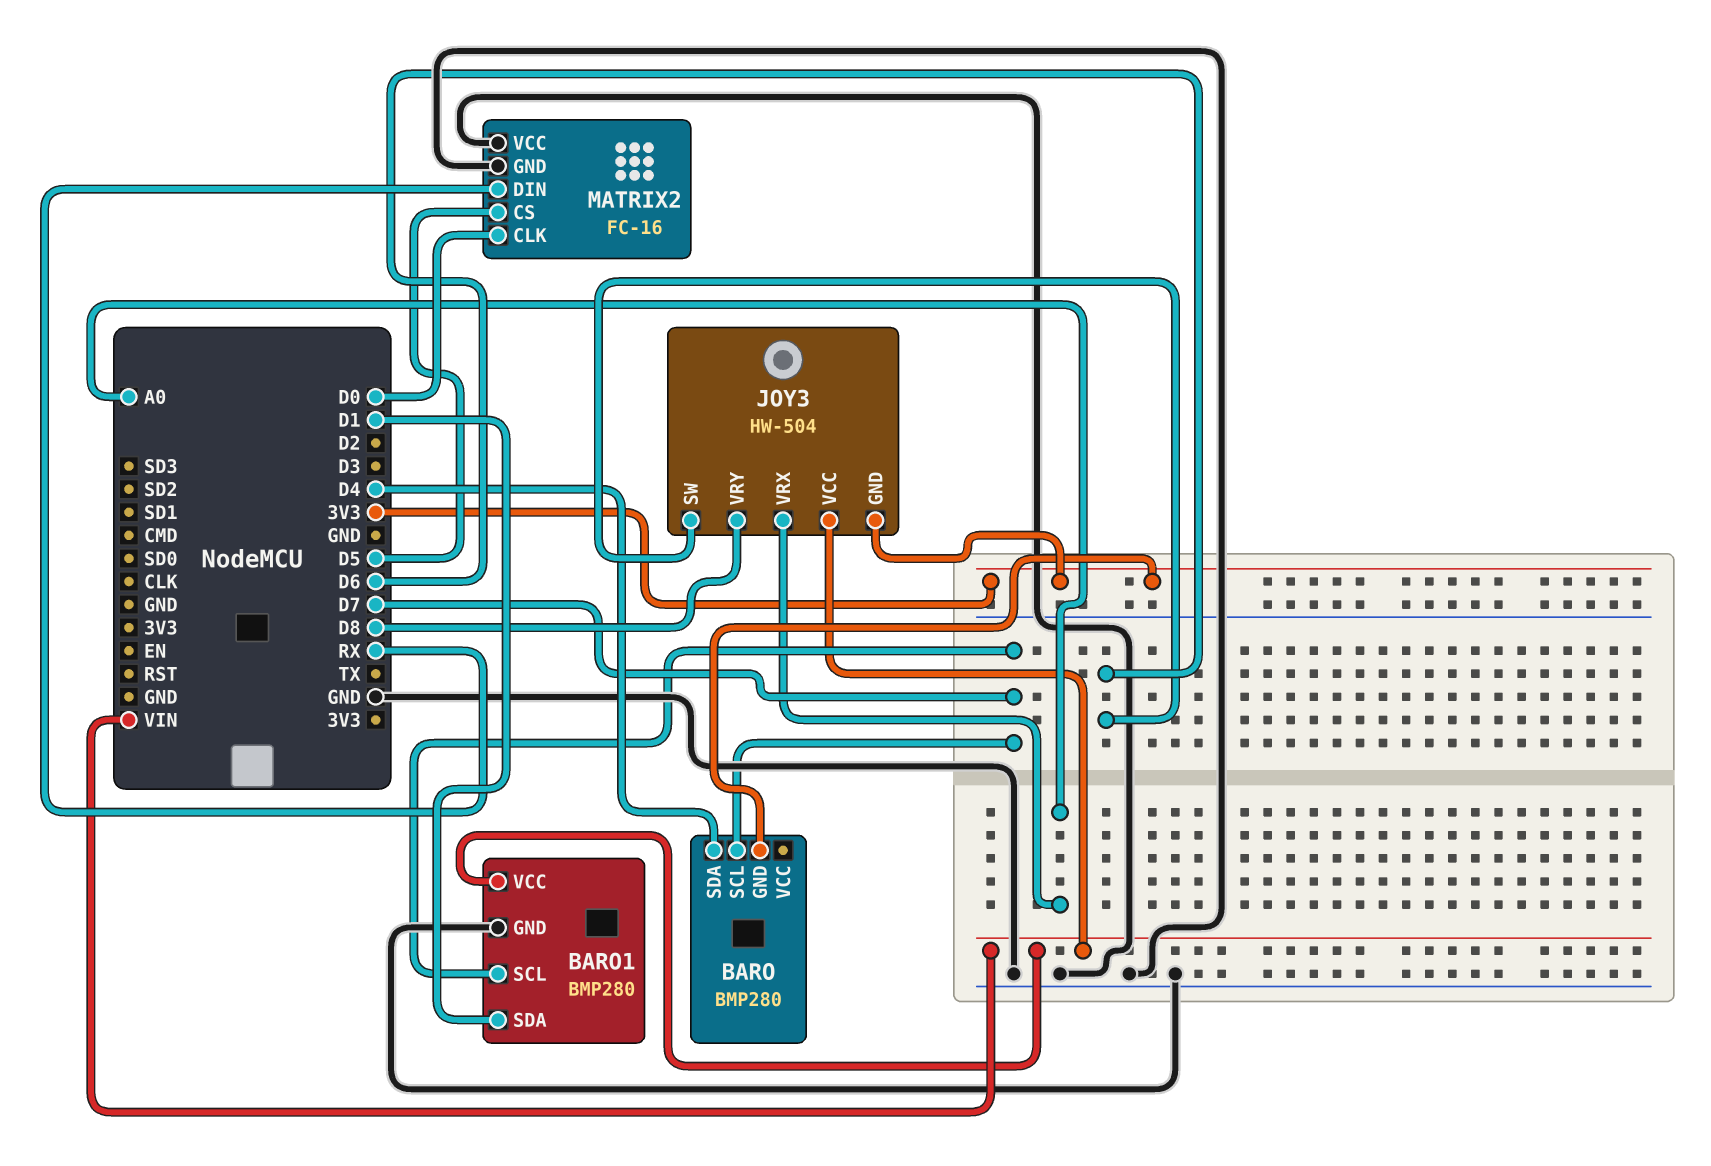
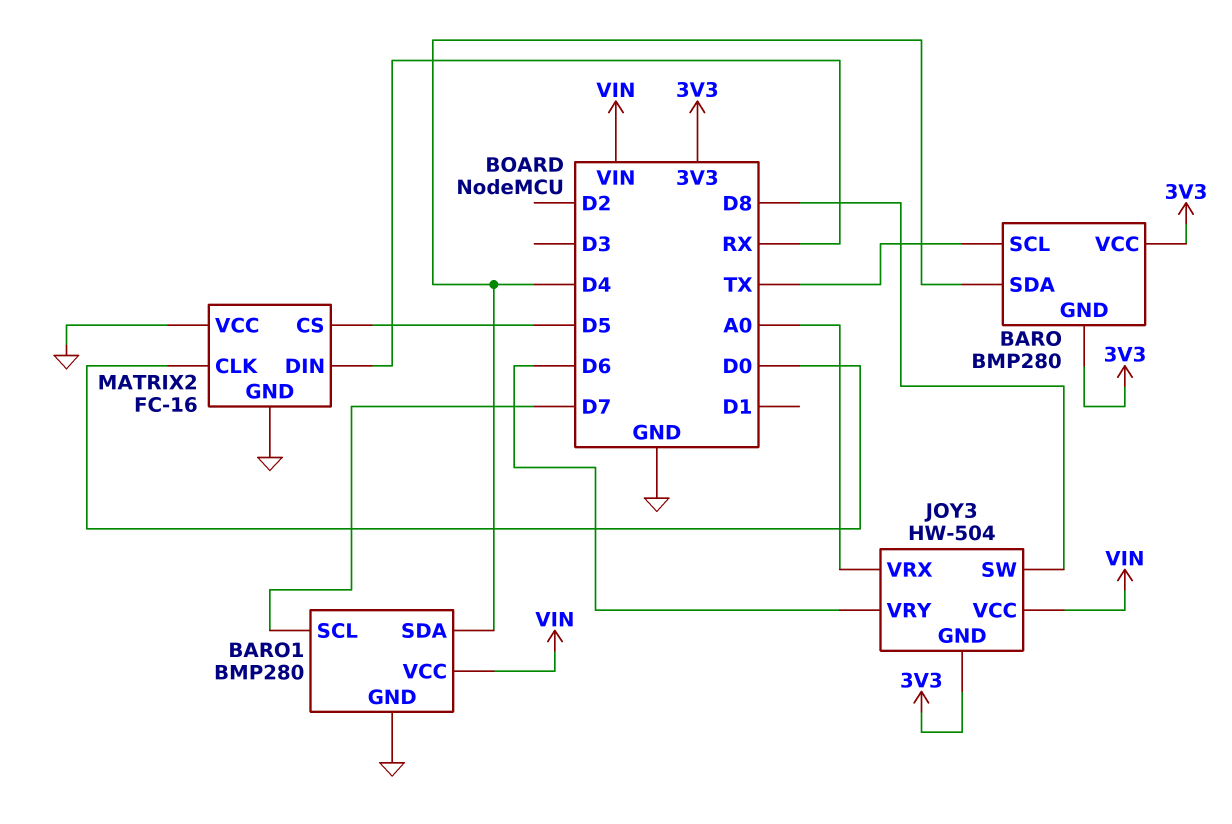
BARO pin SCL: D7 -> TX
BARO pin VCC: none -> 3V3
BARO1 pin SDA: D1 -> D4
JOY3 pin SW: D6 -> D8
JOY3 pin VRY: D8 -> D6

